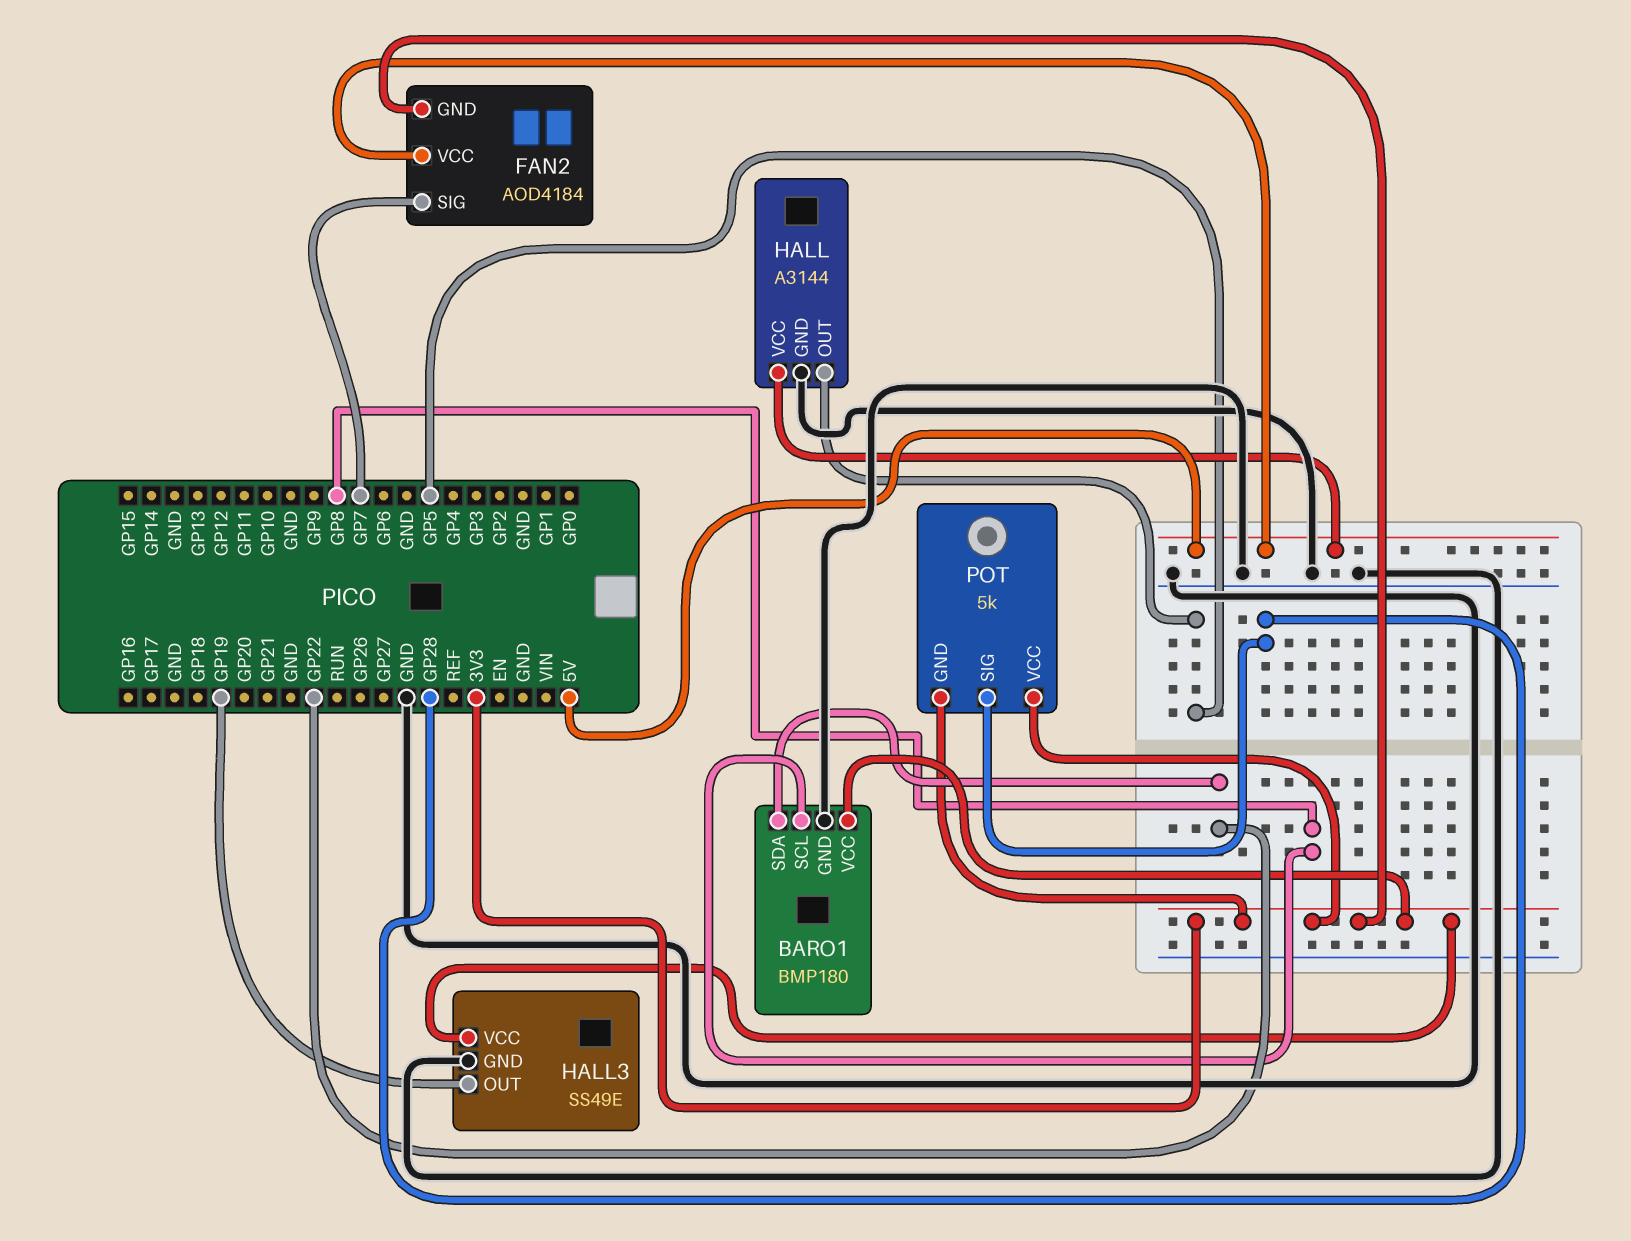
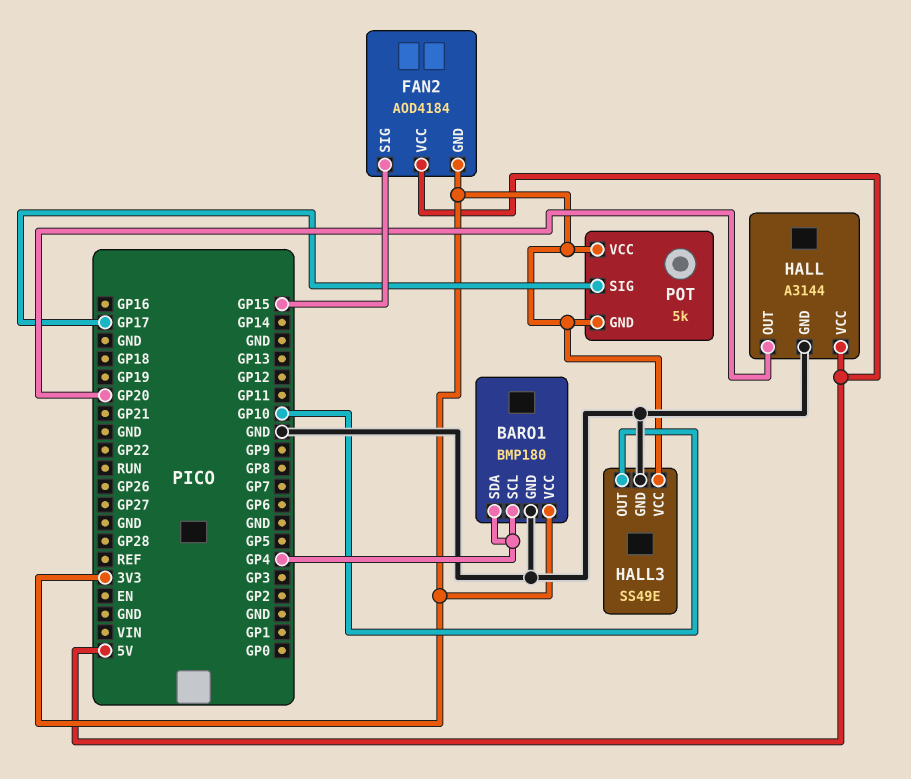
BARO1 pin SCL: GP8 -> GP4
BARO1 pin SDA: GP22 -> GP4
FAN2 pin SIG: GP7 -> GP15
HALL pin OUT: GP5 -> GP20
HALL3 pin OUT: GP19 -> GP10
POT pin SIG: GP28 -> GP17

